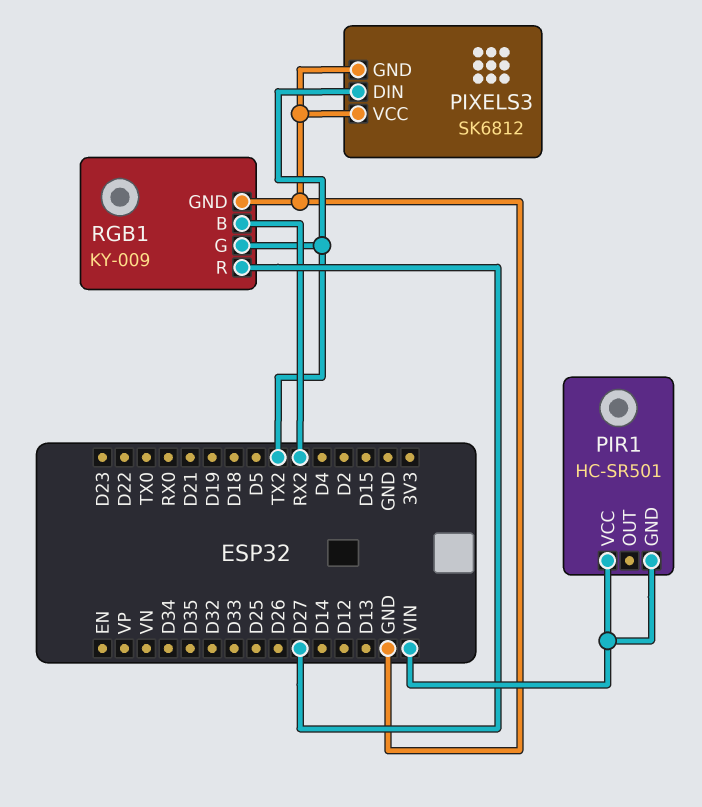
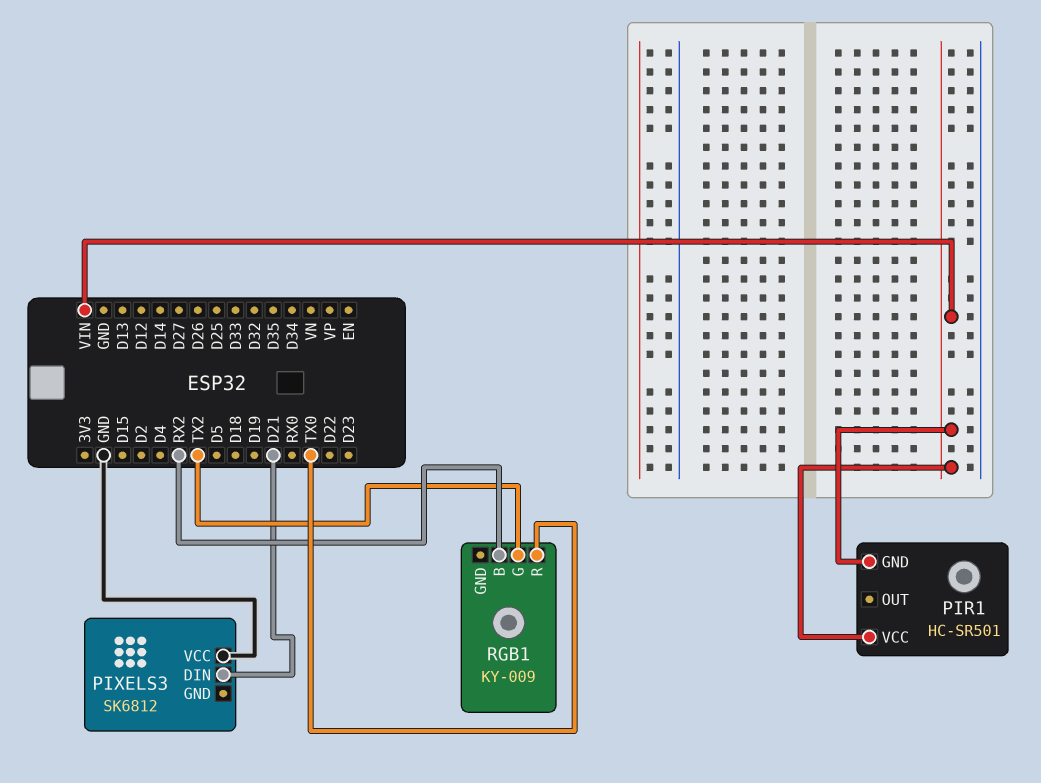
PIXELS3 pin DIN: TX2 -> D21
PIXELS3 pin GND: GND -> none
RGB1 pin GND: GND -> none
RGB1 pin R: D27 -> TX0

